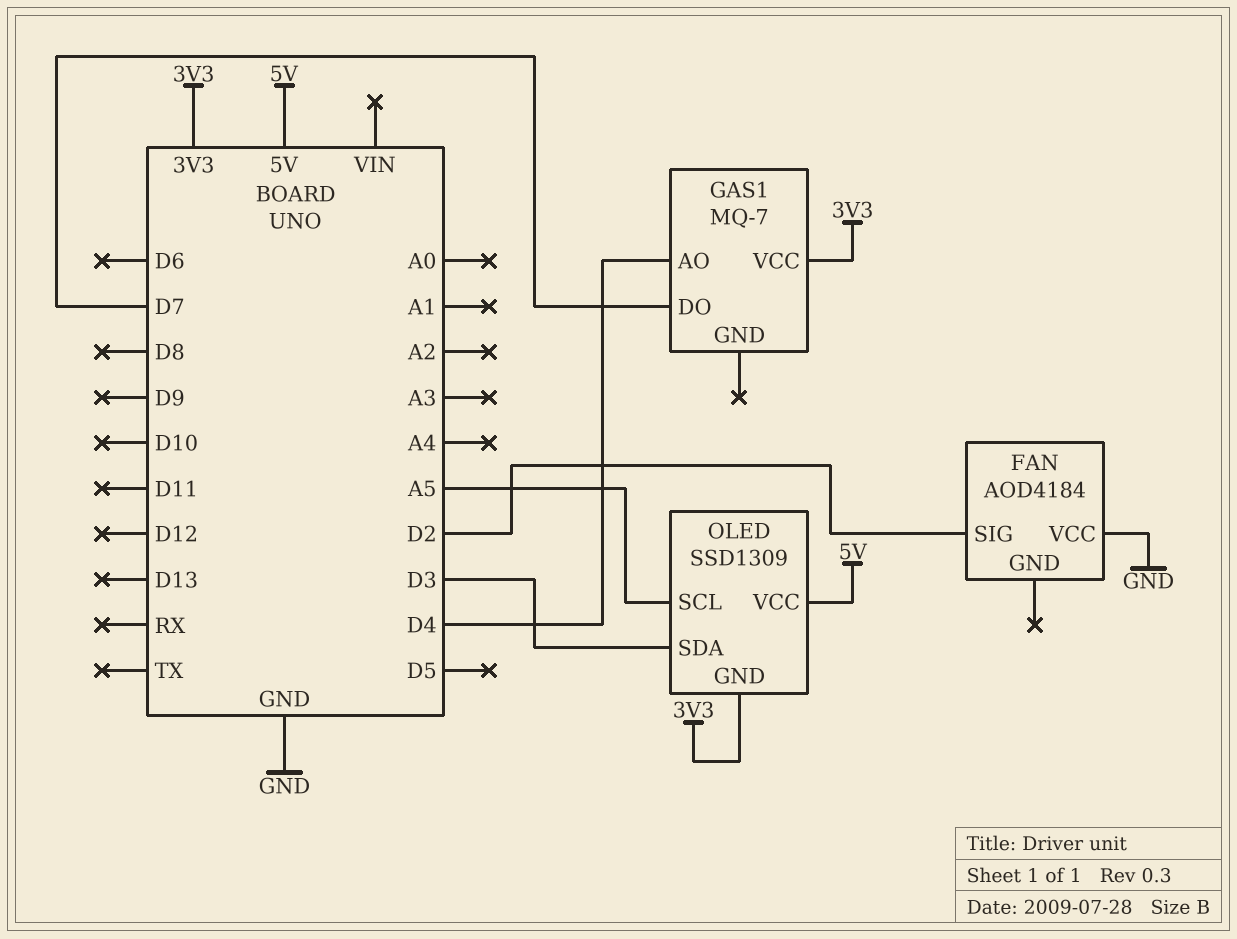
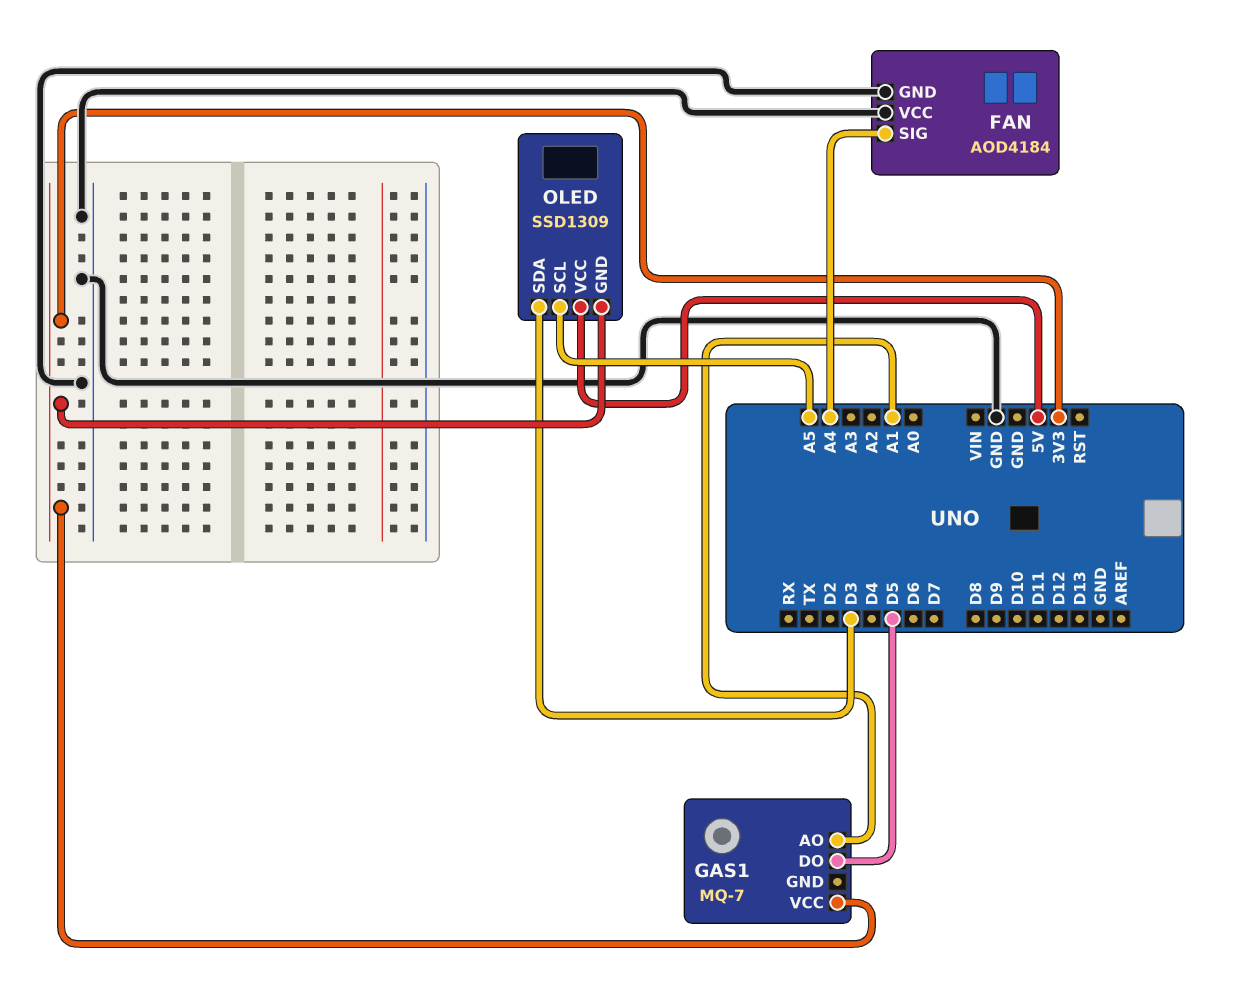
FAN pin GND: none -> GND
FAN pin SIG: D2 -> A4
GAS1 pin AO: D4 -> A1
GAS1 pin DO: D7 -> D5

